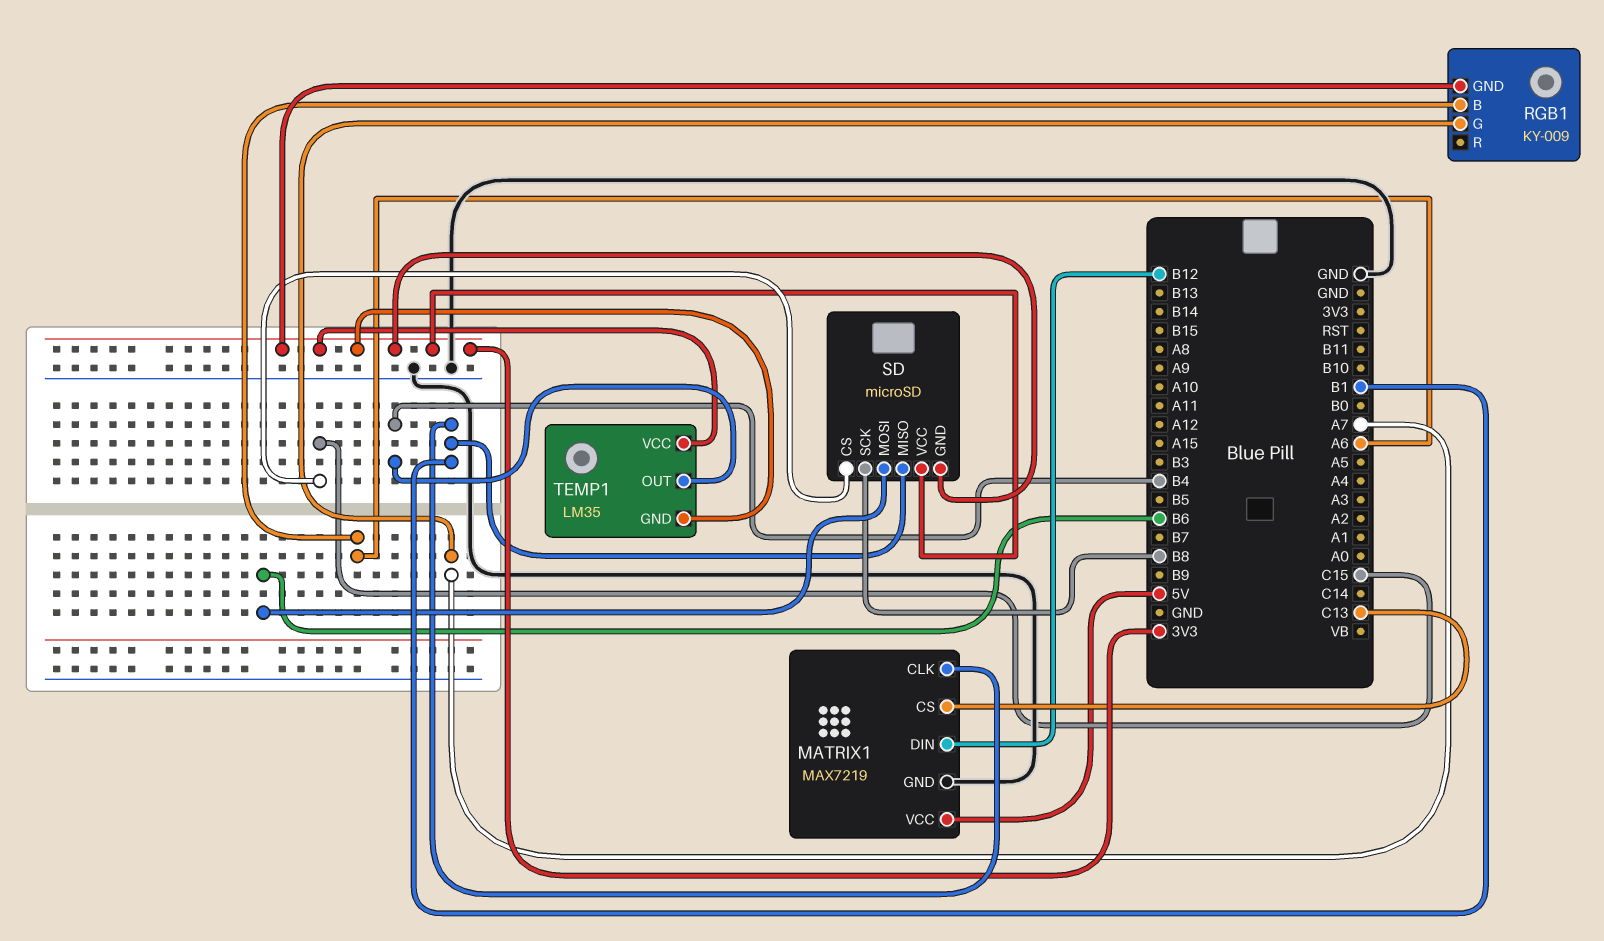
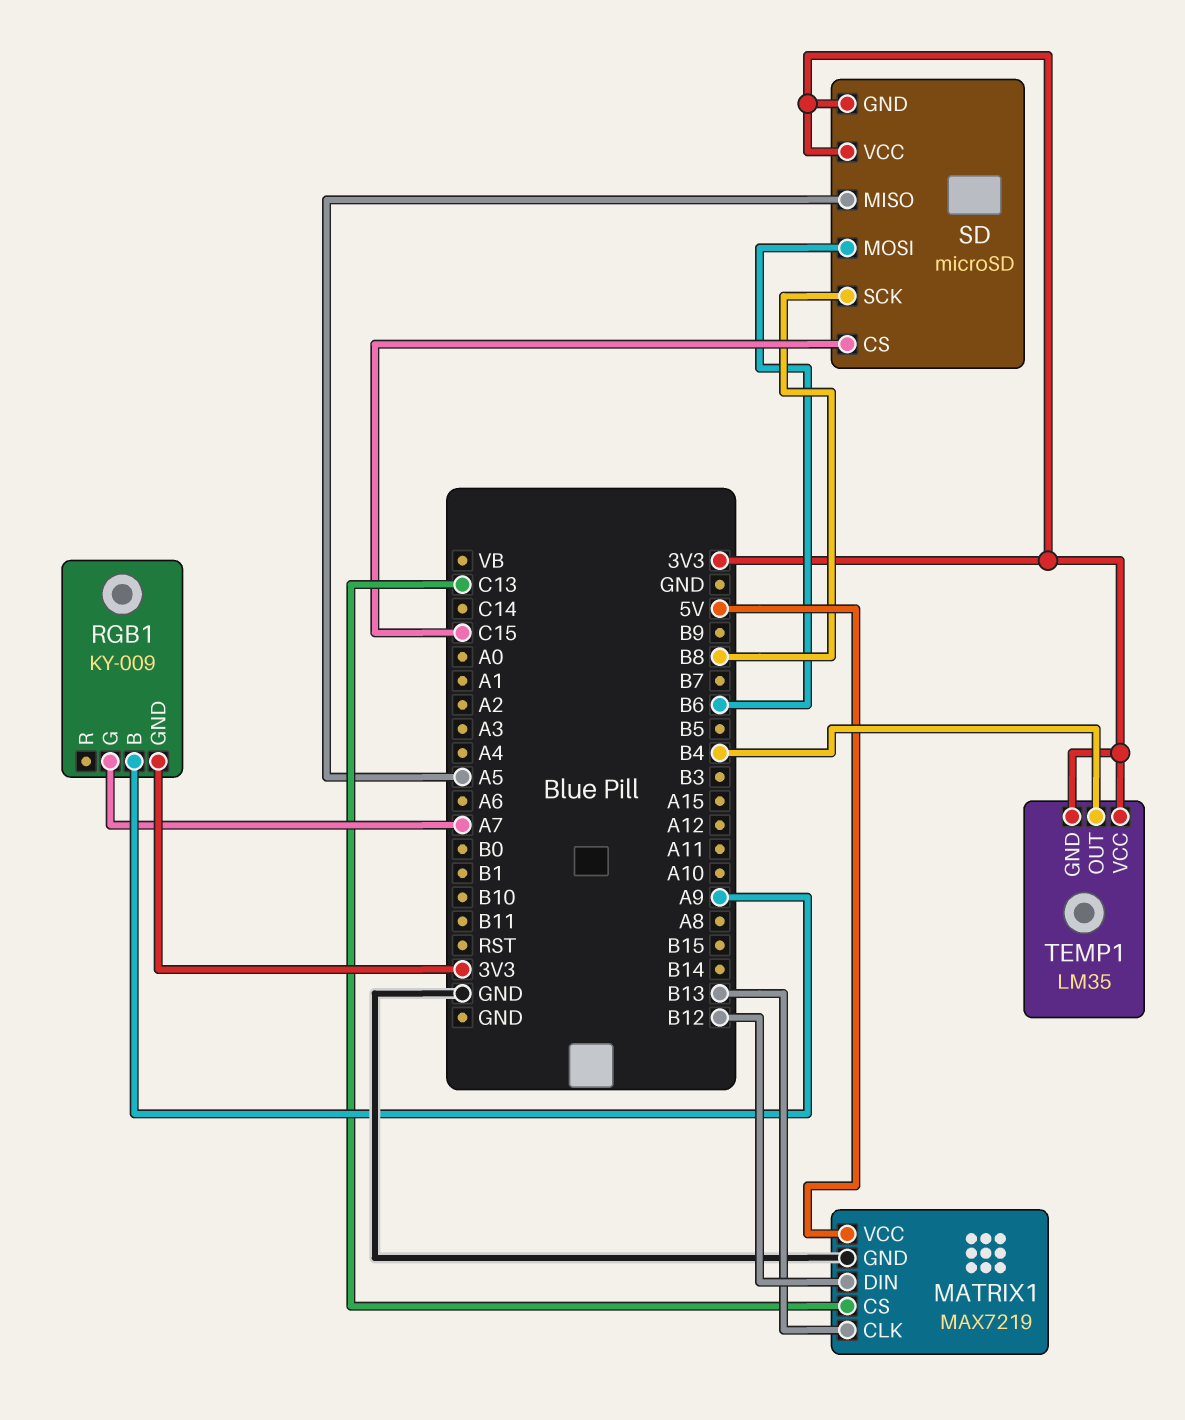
MATRIX1 pin CLK: B1 -> B13
RGB1 pin B: A6 -> A9
SD pin MISO: B1 -> A5

